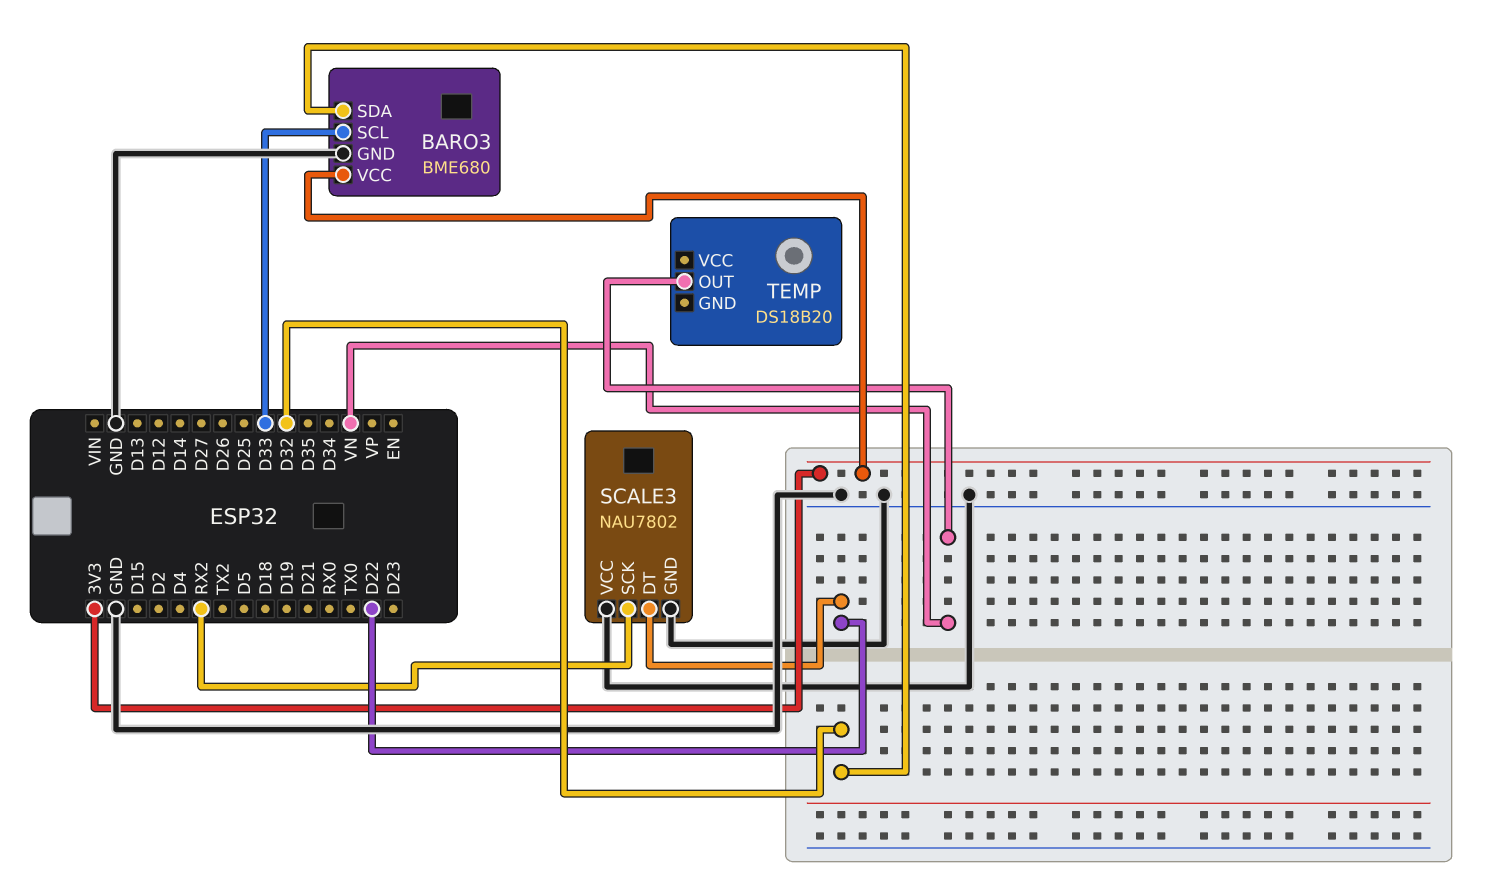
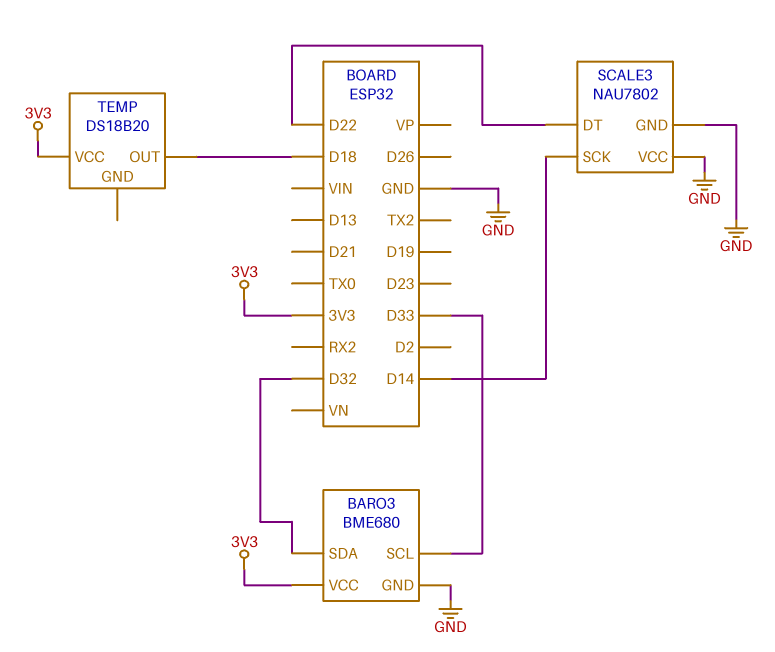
SCALE3 pin SCK: RX2 -> D14
TEMP pin OUT: VN -> D18
TEMP pin VCC: none -> 3V3

